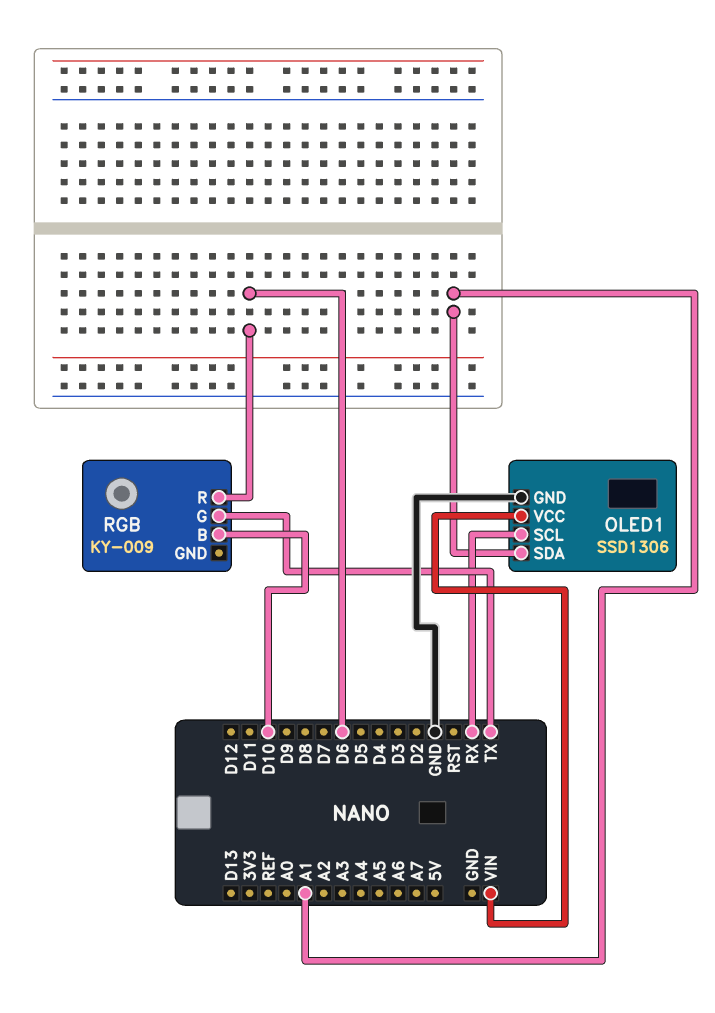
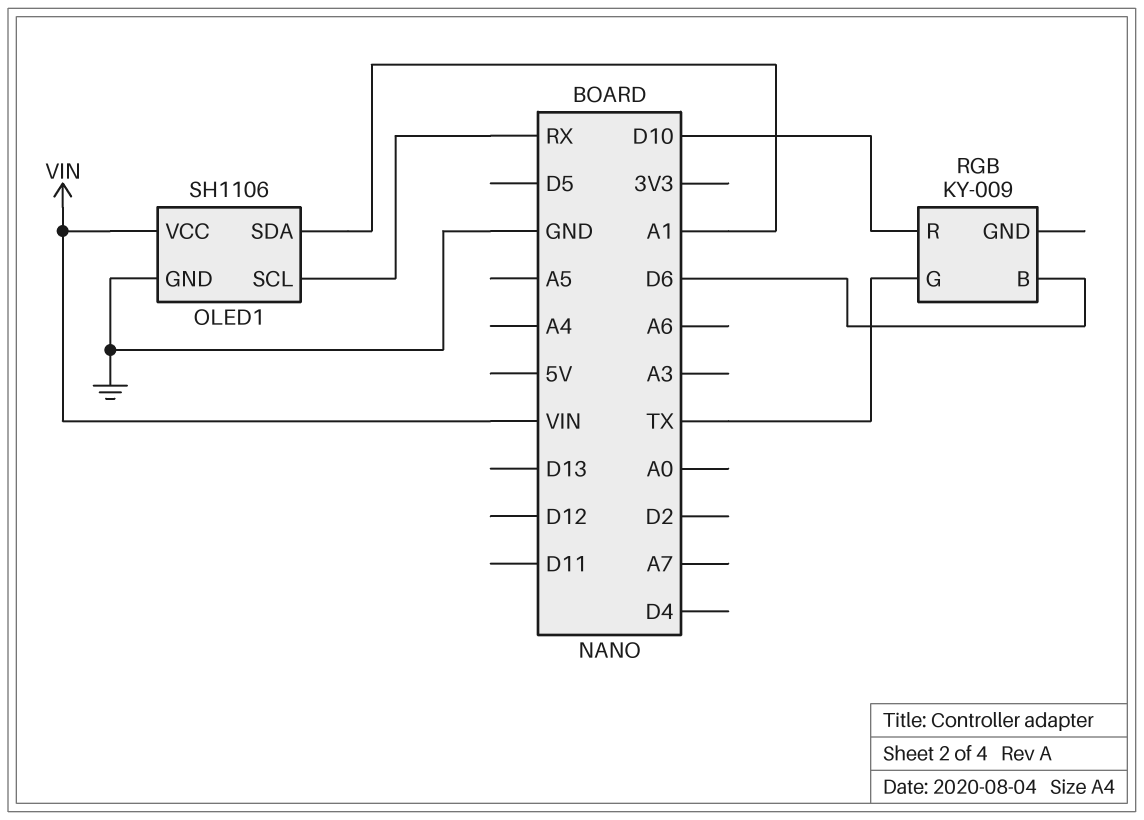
OLED1: SSD1306 -> SH1106
RGB pin B: D10 -> D6
RGB pin R: D6 -> D10

